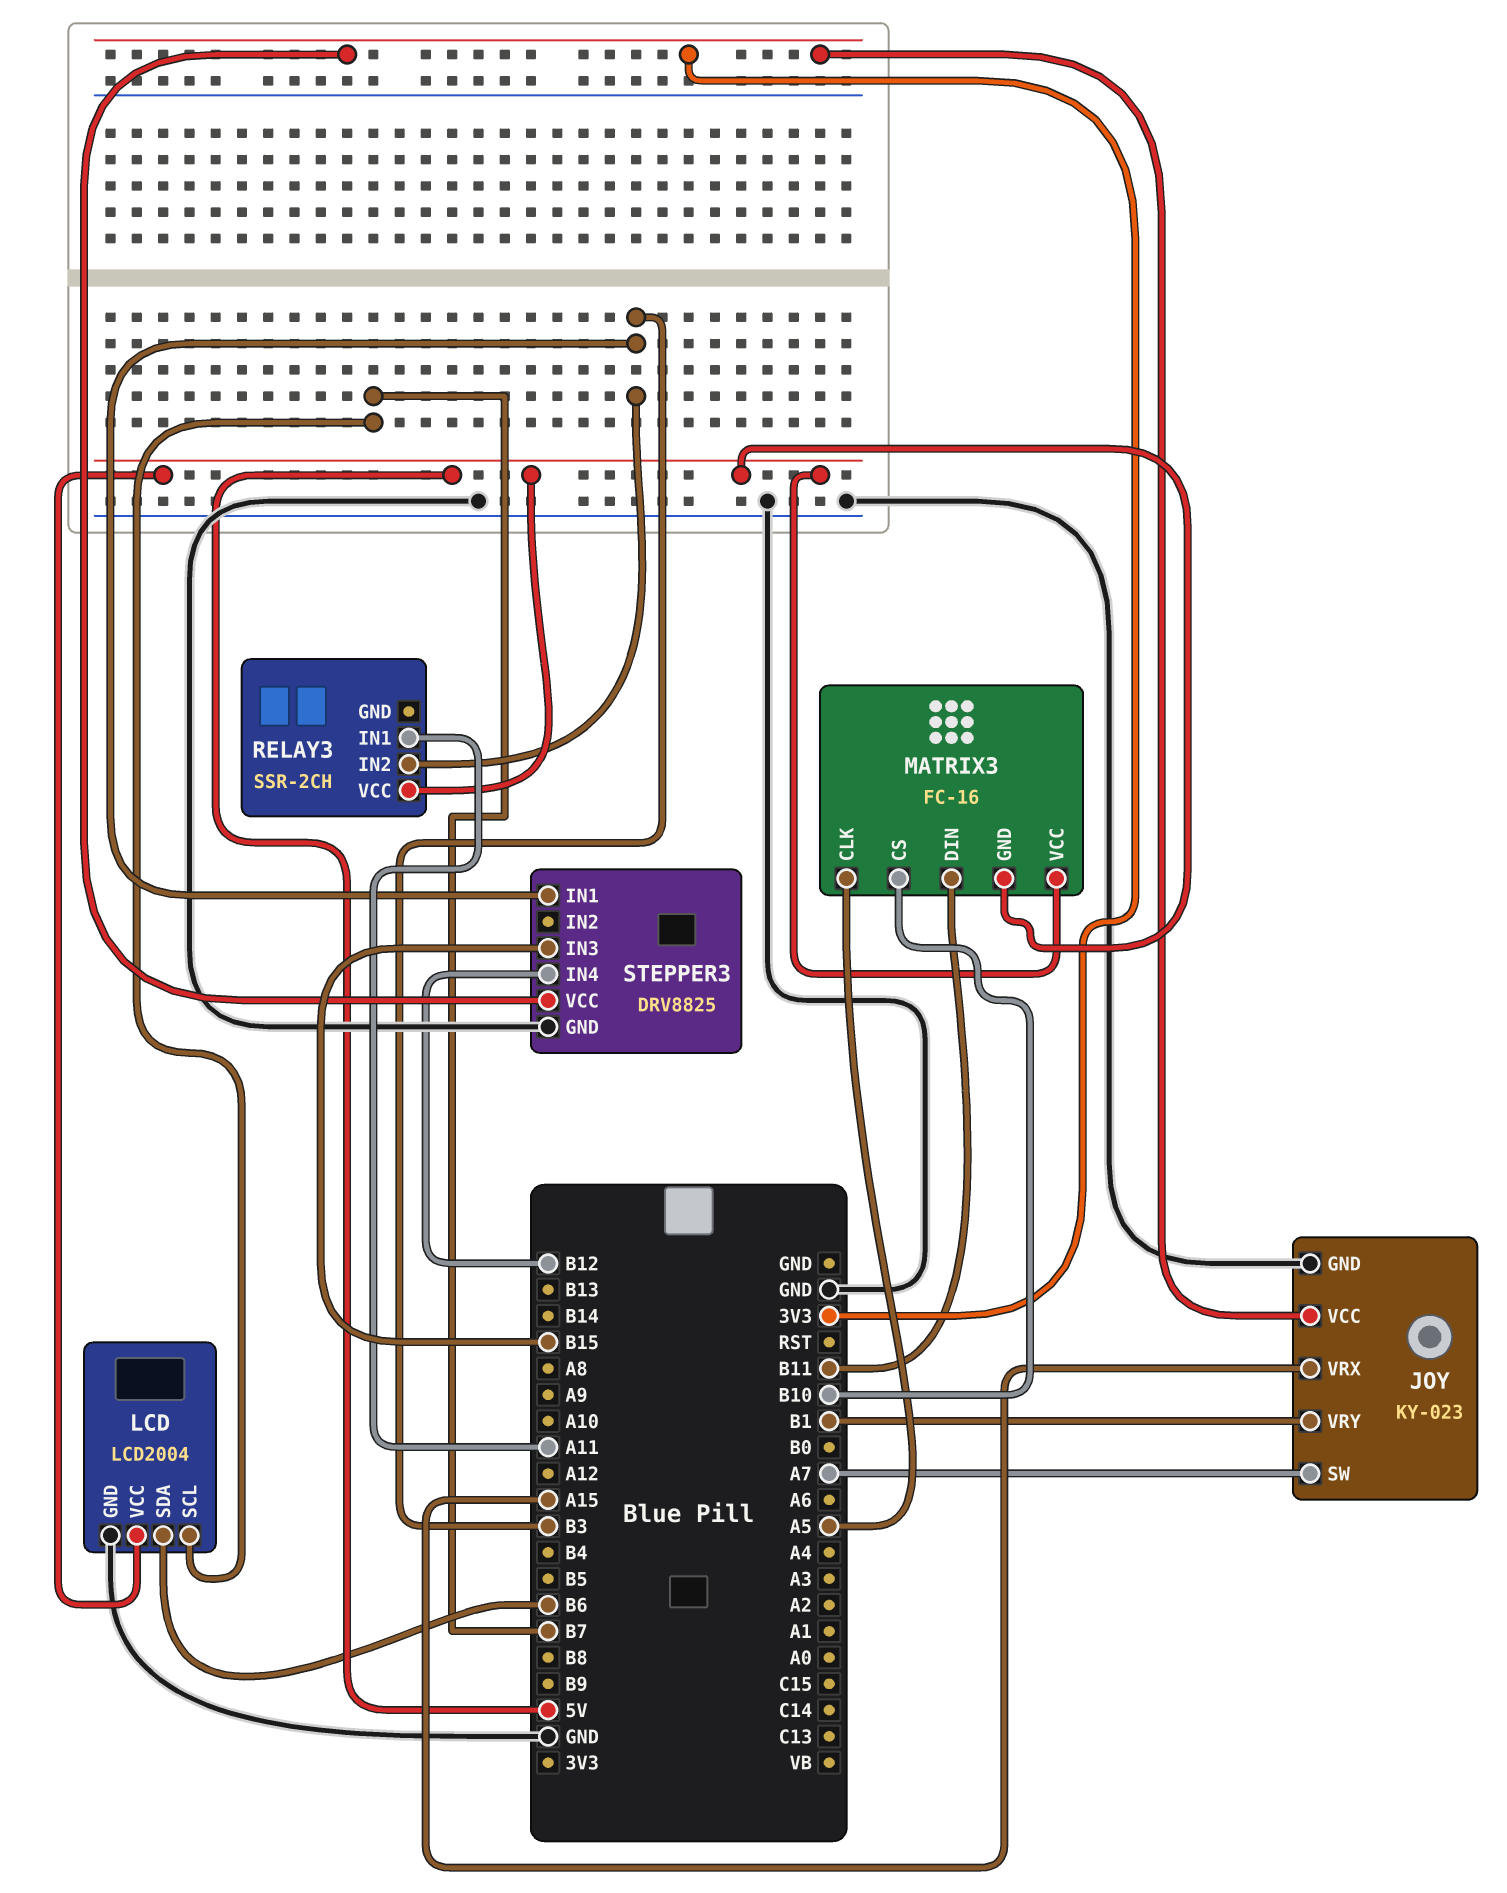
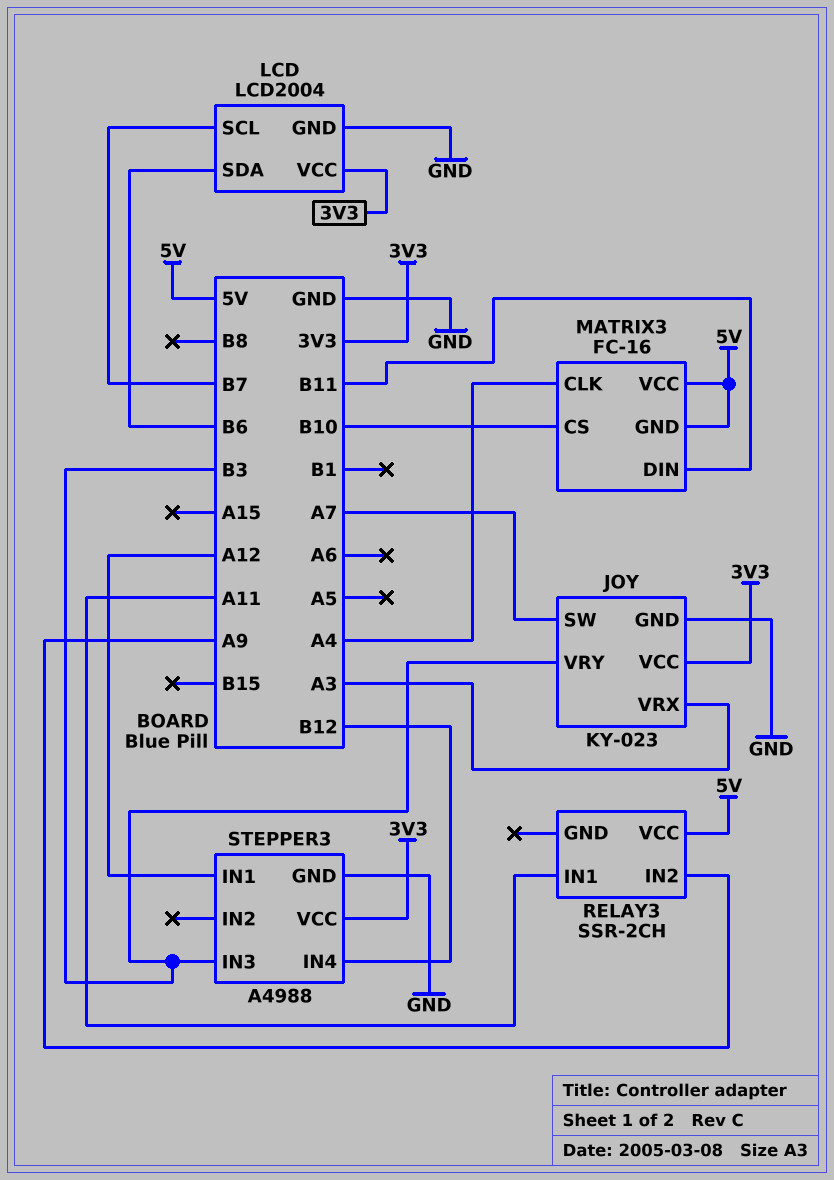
JOY pin VRX: A15 -> A3
JOY pin VRY: B1 -> B3
LCD pin VCC: 5V -> 3V3
MATRIX3 pin CLK: A5 -> A4
RELAY3 pin IN2: B3 -> A9
STEPPER3: DRV8825 -> A4988
STEPPER3 pin IN1: B3 -> A12
STEPPER3 pin IN3: B15 -> B3

